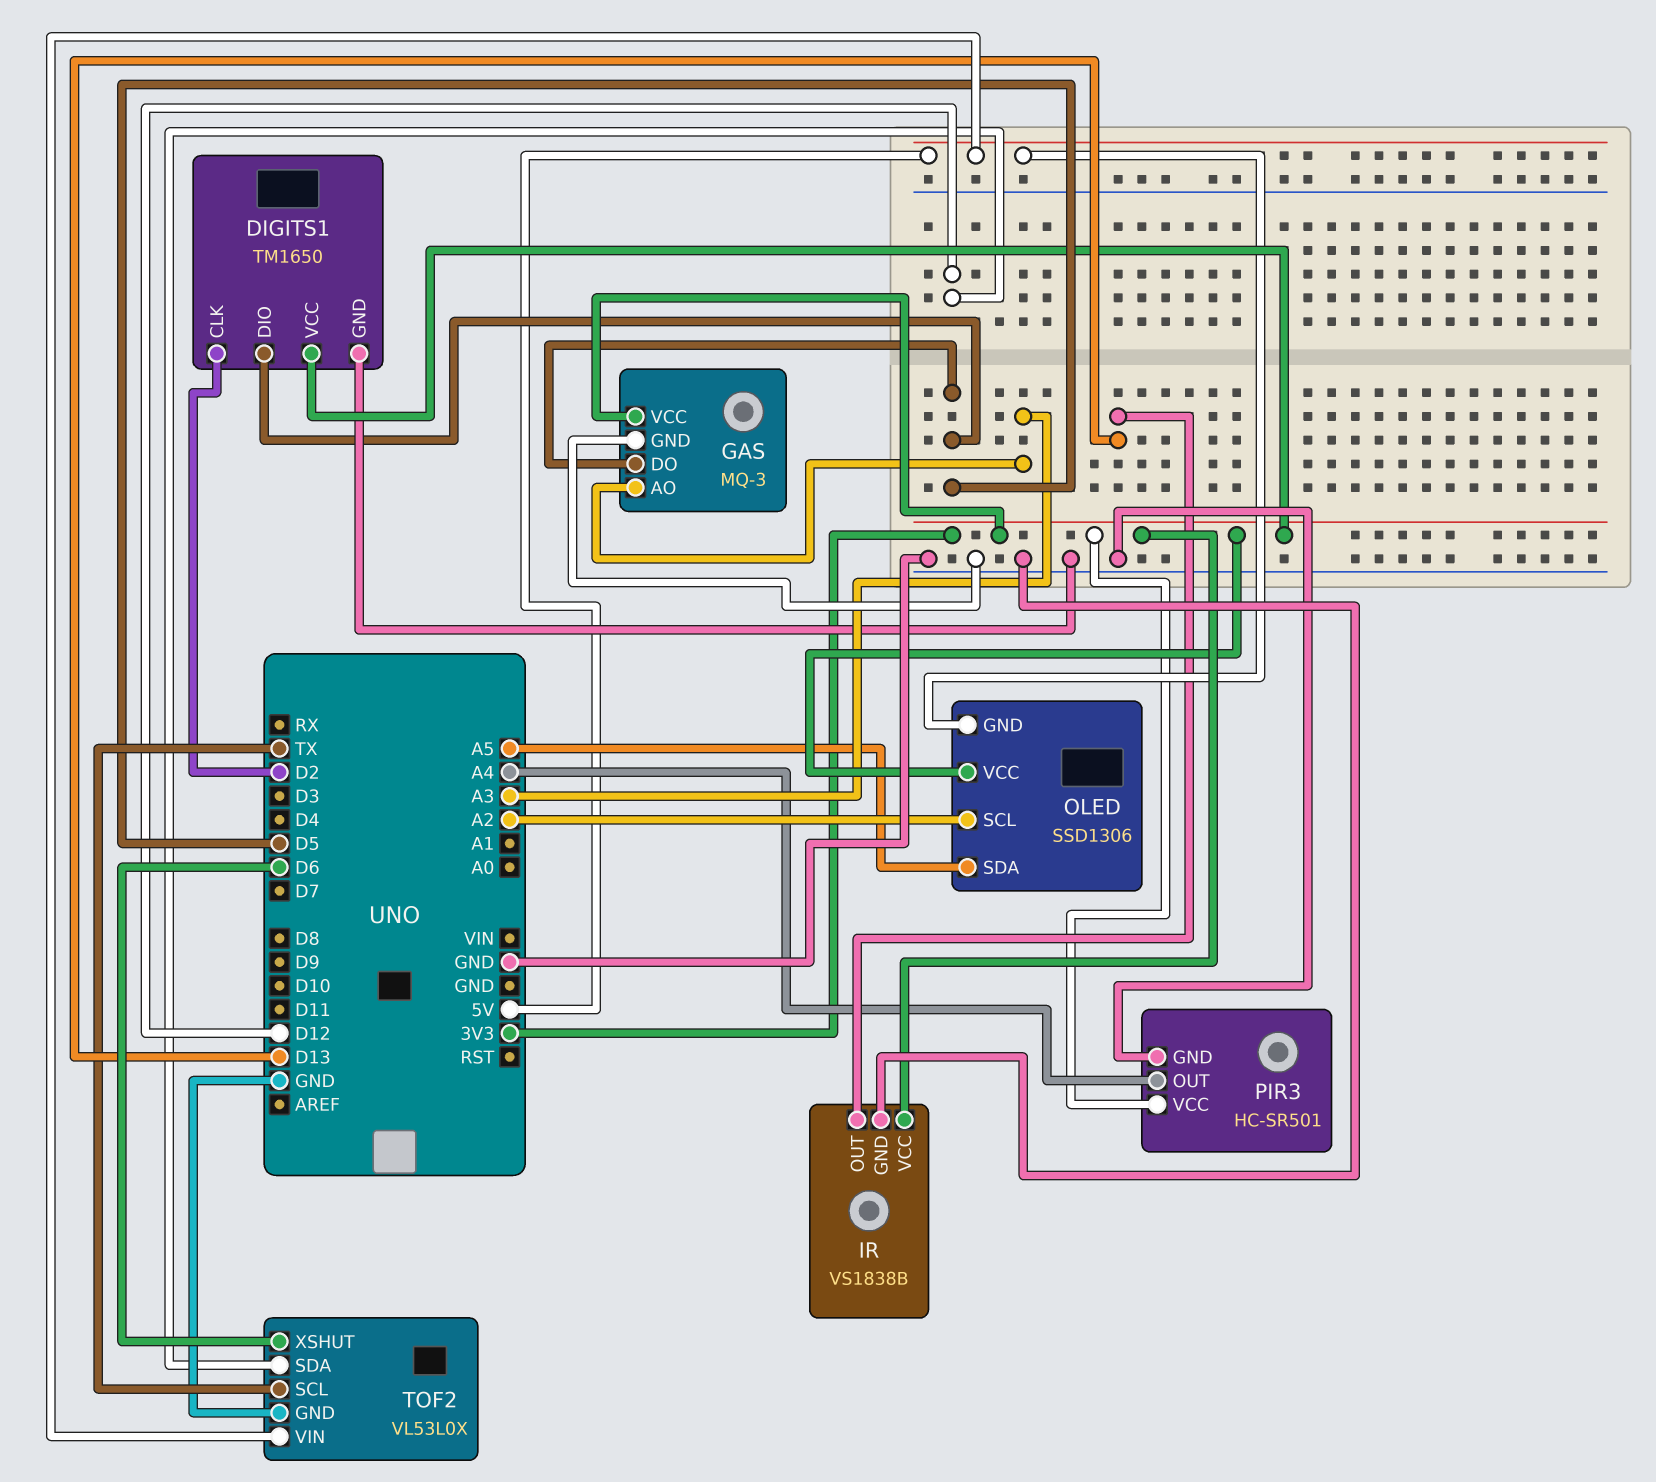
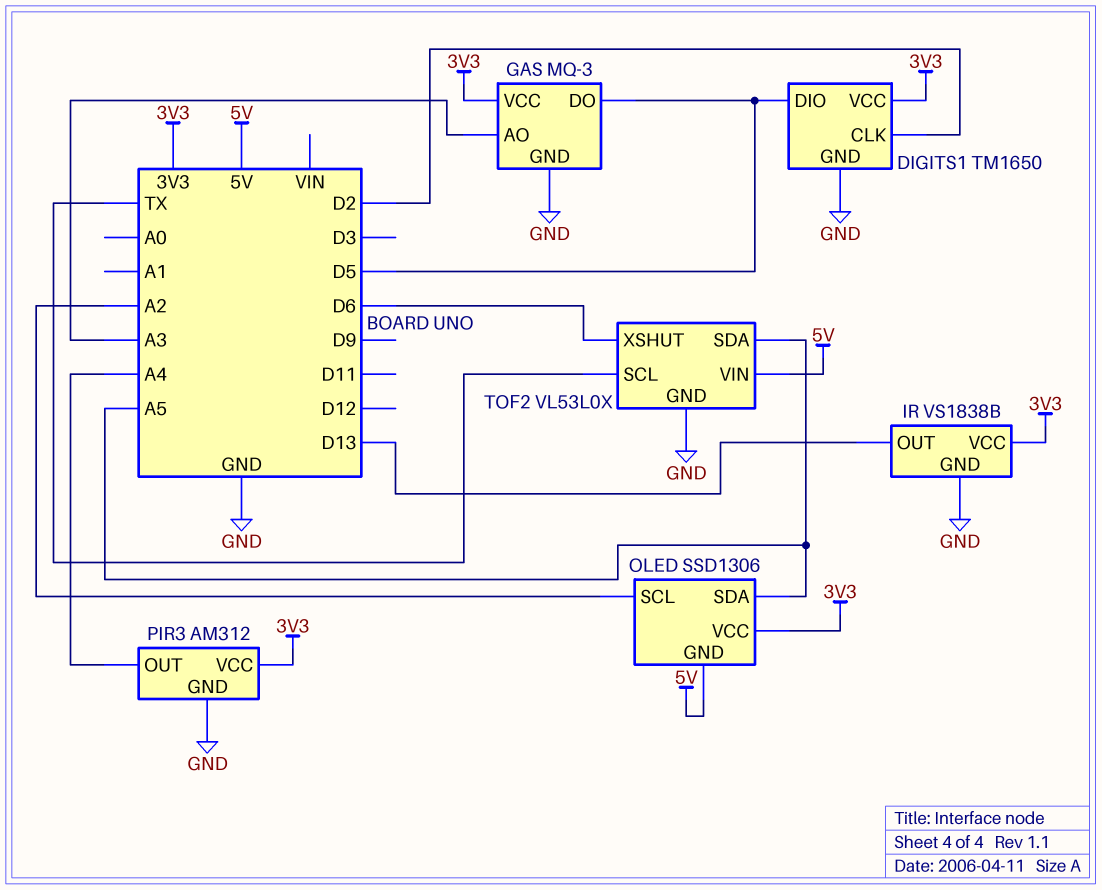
PIR3: HC-SR501 -> AM312
TOF2 pin SDA: D12 -> A5

